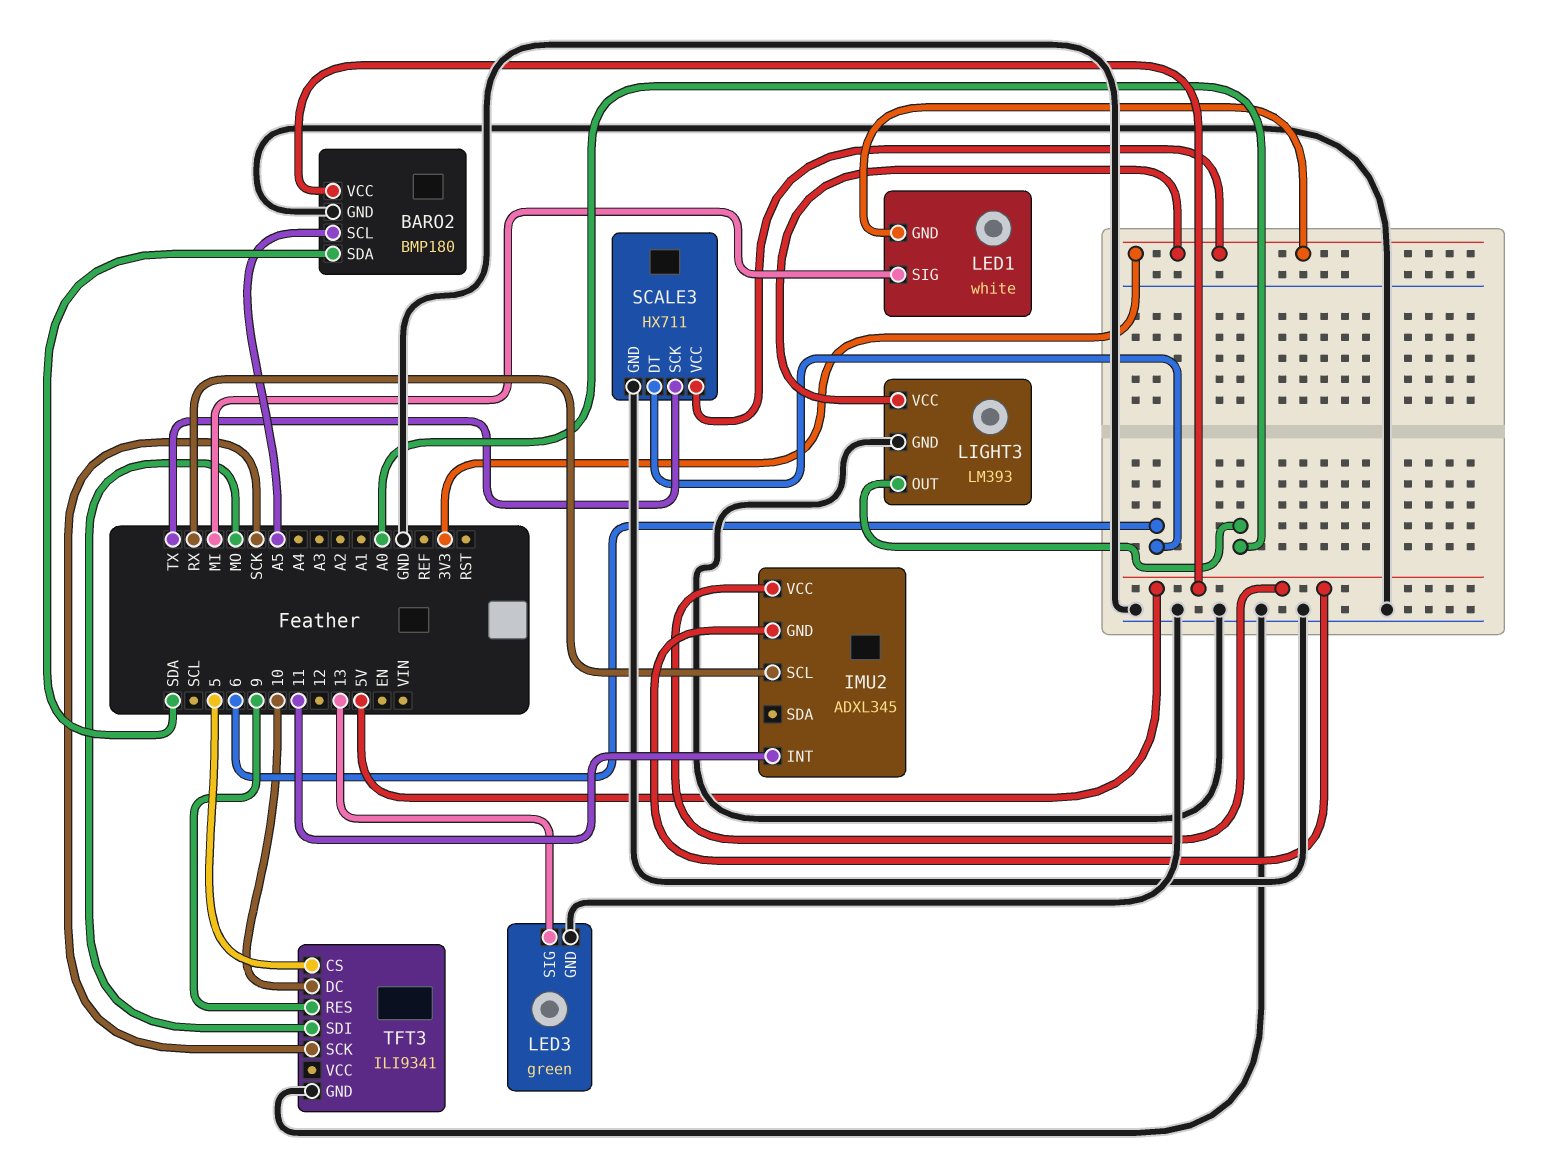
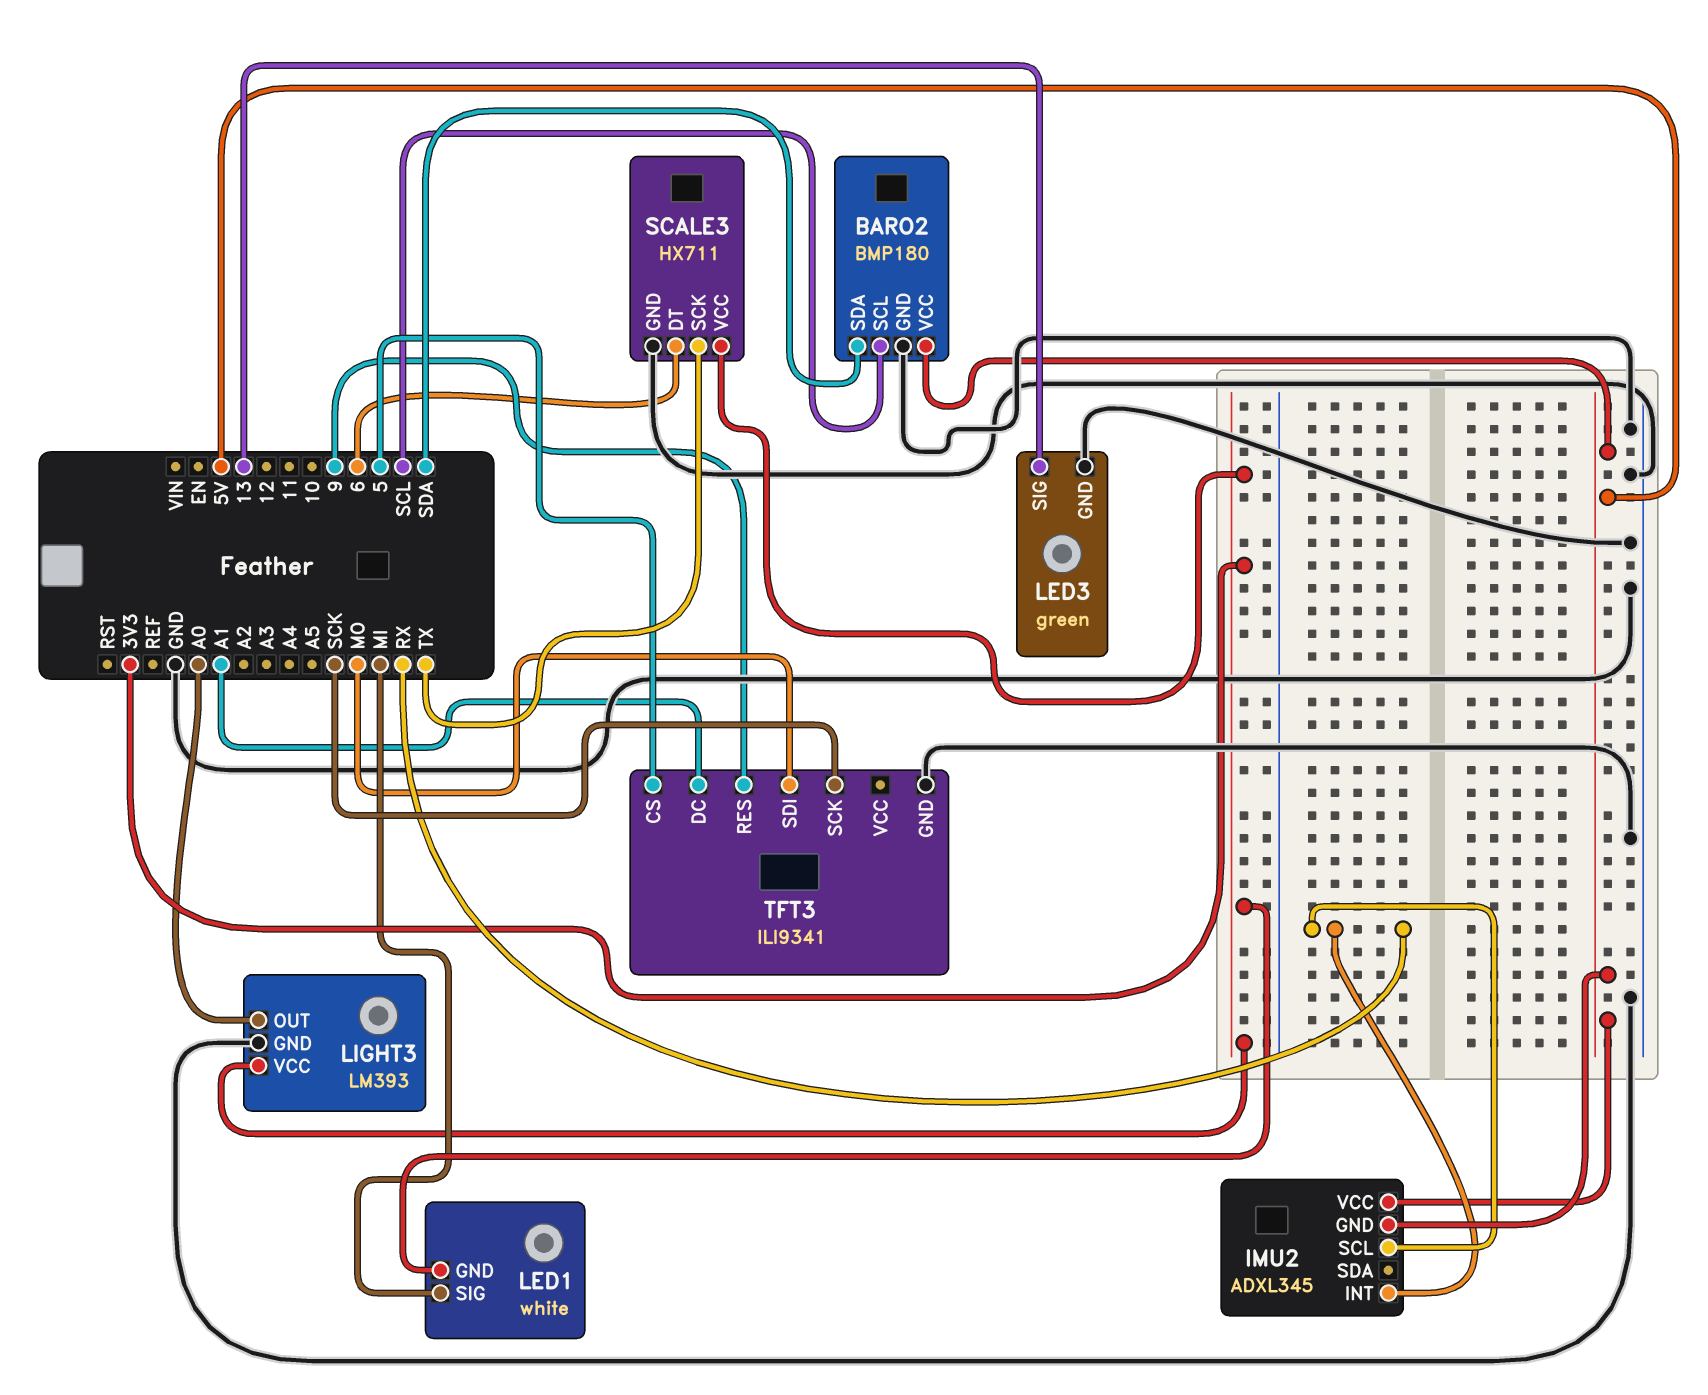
BARO2 pin SCL: A5 -> SCL
IMU2 pin INT: 11 -> RX
TFT3 pin DC: 10 -> A1

